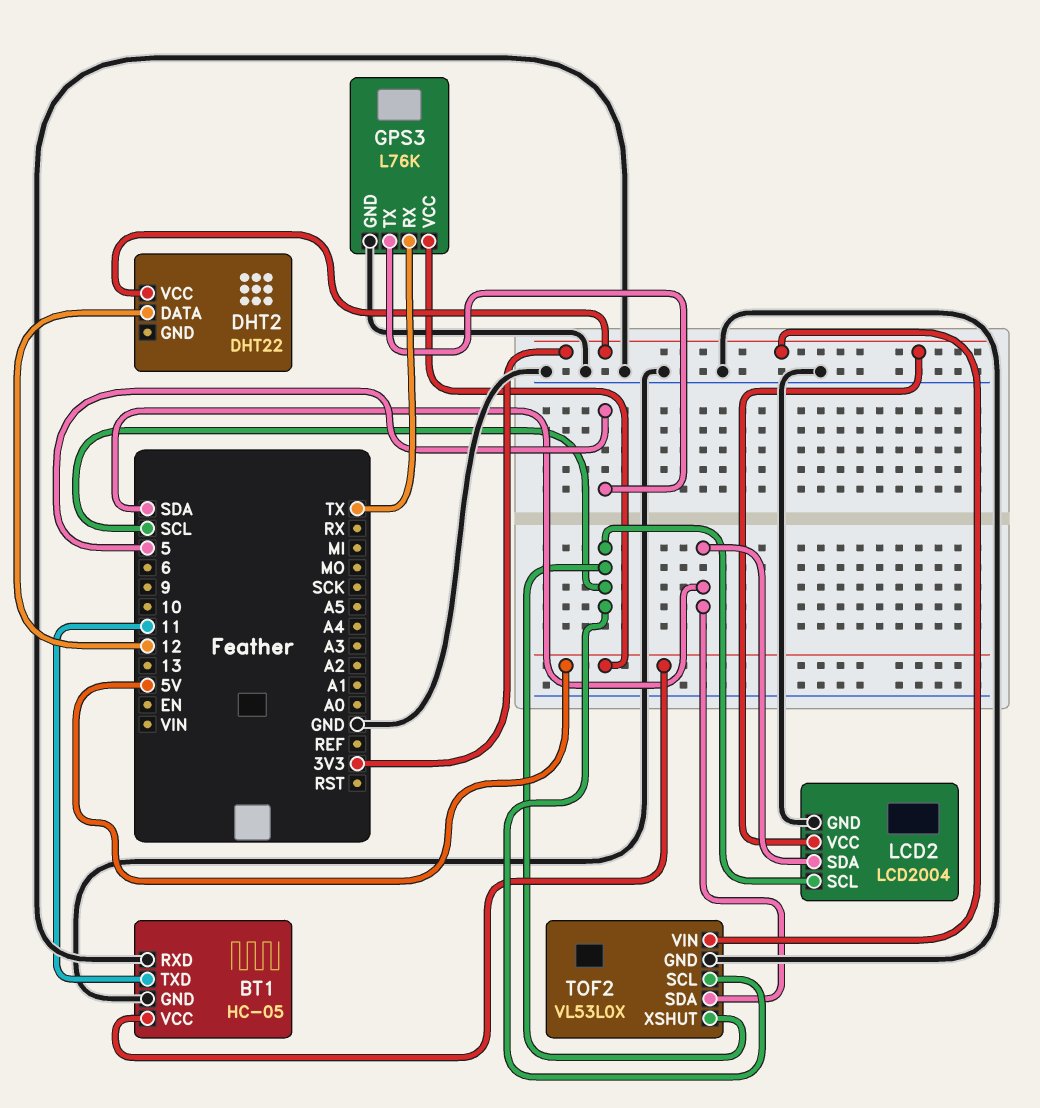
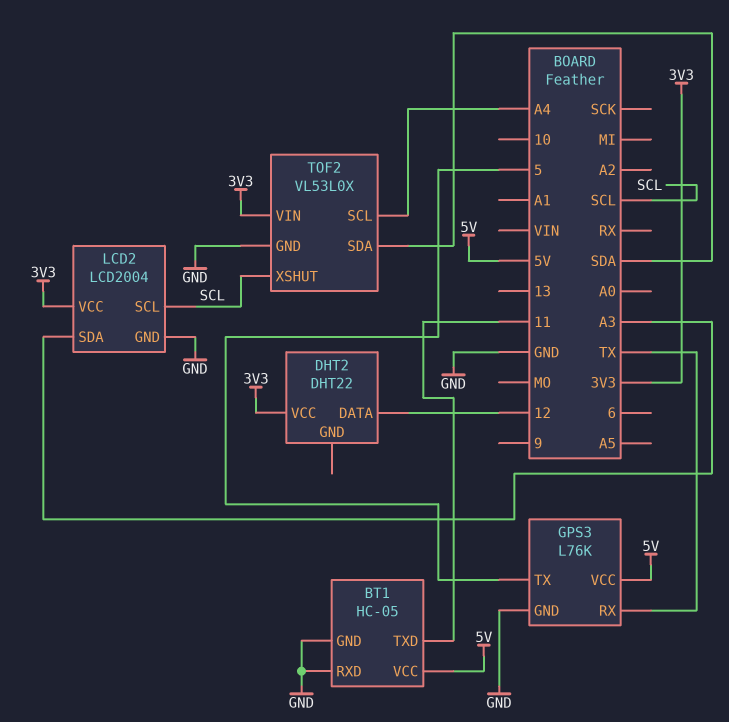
LCD2 pin SDA: SDA -> A3
TOF2 pin SCL: SCL -> A4

